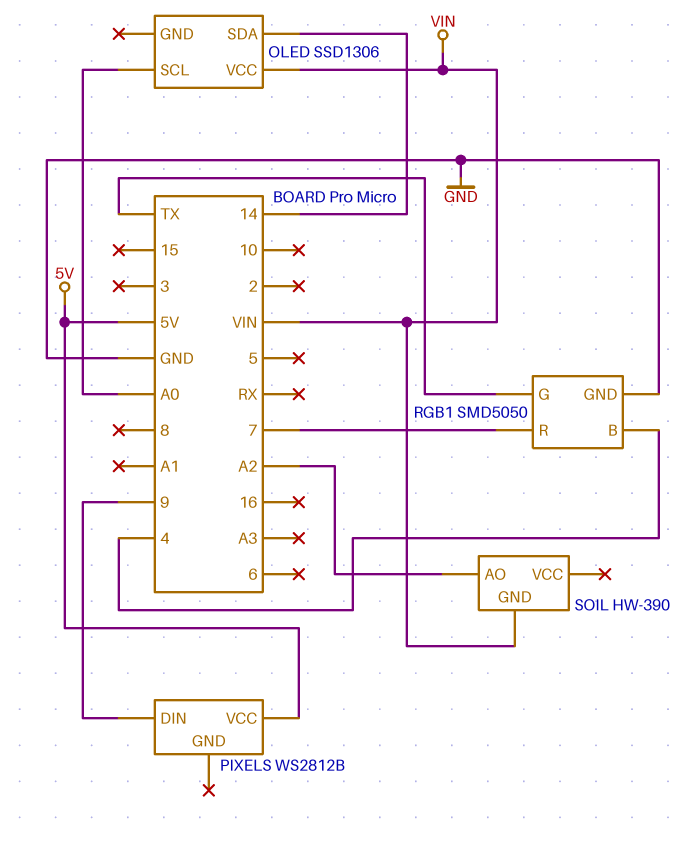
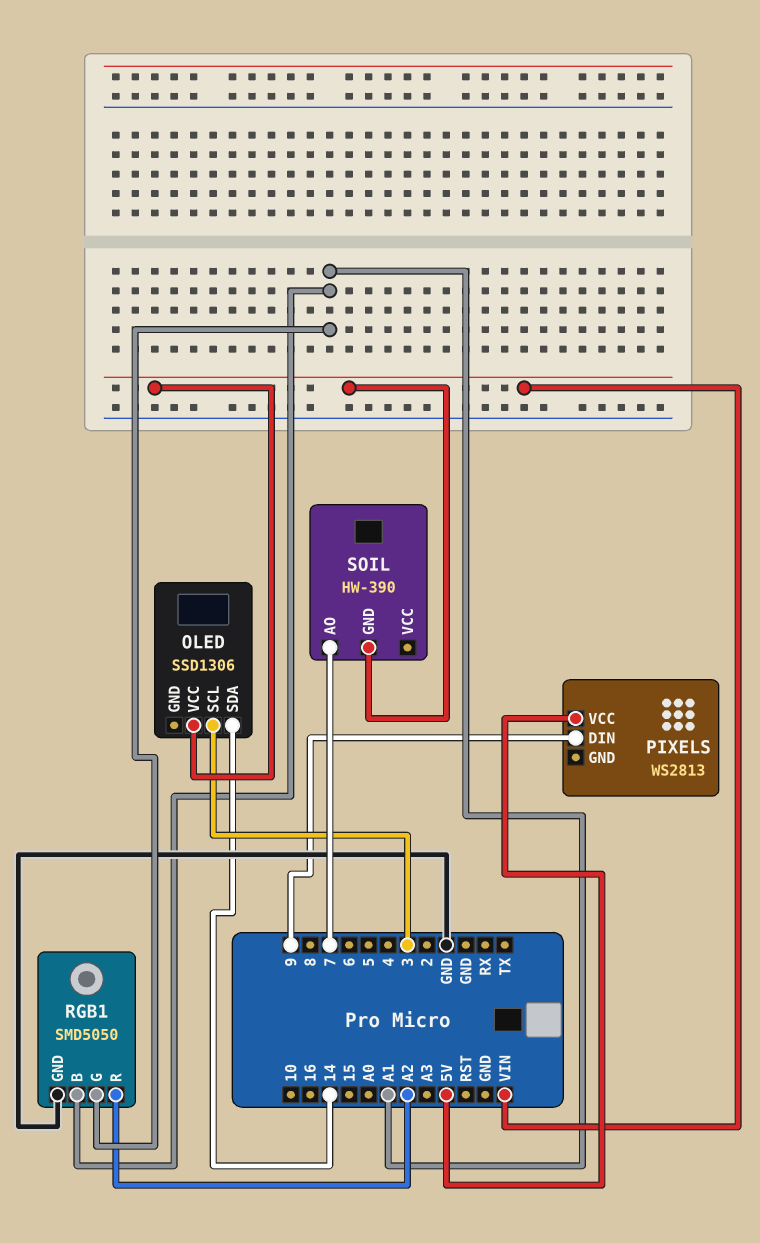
OLED pin SCL: A0 -> 3
PIXELS: WS2812B -> WS2813
RGB1 pin B: 4 -> A1
RGB1 pin G: TX -> A1
RGB1 pin R: 7 -> A2
SOIL pin AO: A2 -> 7

